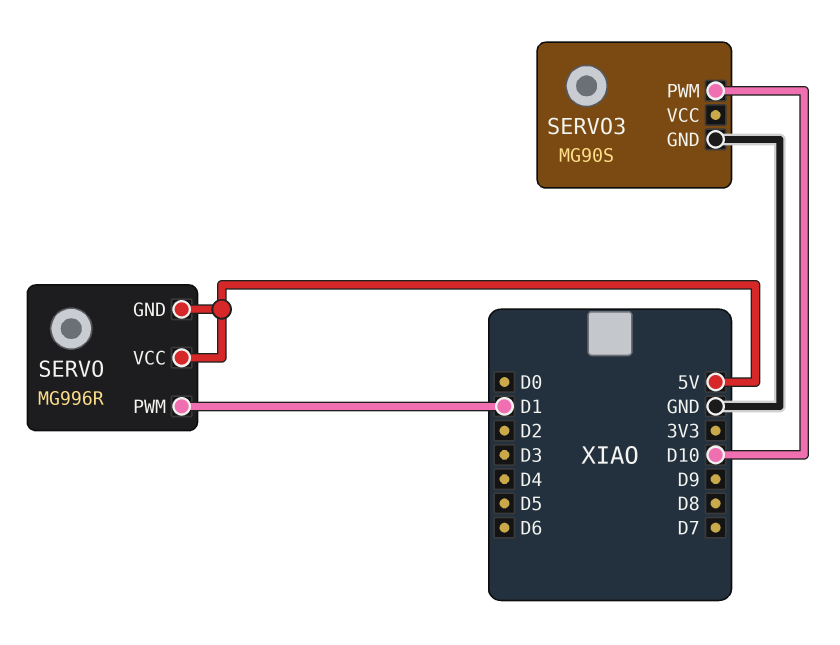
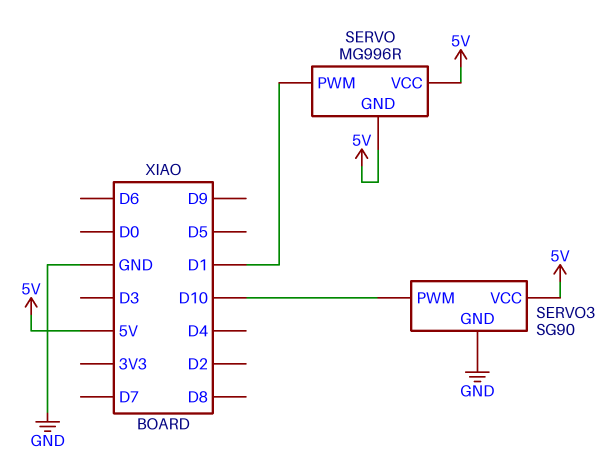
SERVO3: MG90S -> SG90
SERVO3 pin VCC: none -> 5V

